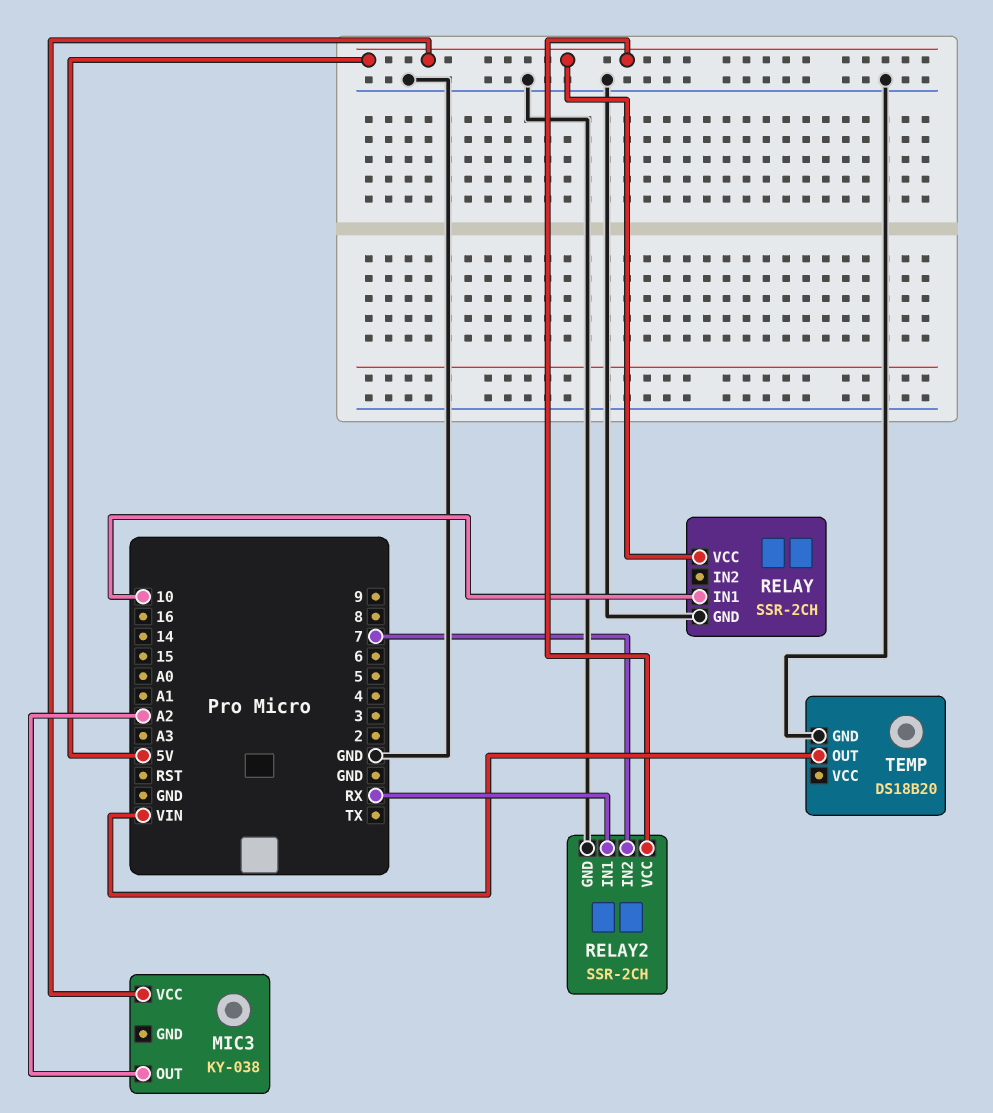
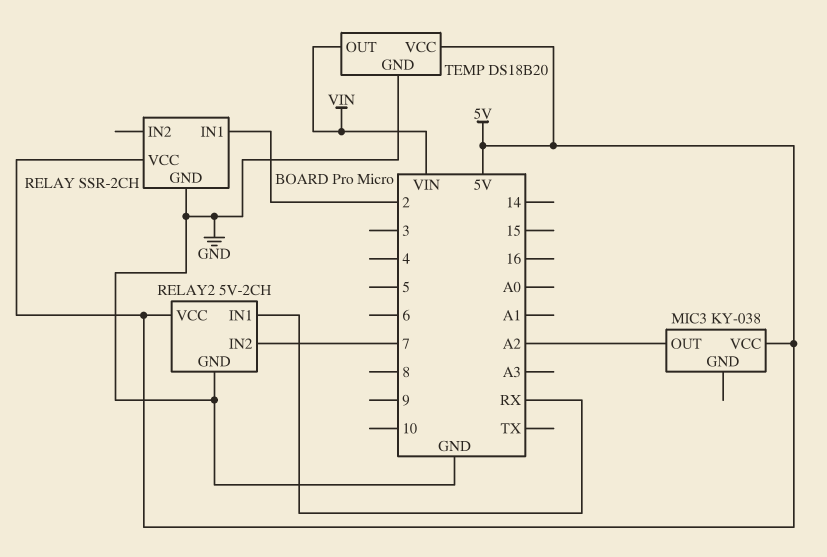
RELAY pin IN1: 10 -> 2
RELAY2: SSR-2CH -> 5V-2CH
TEMP pin VCC: none -> 5V

